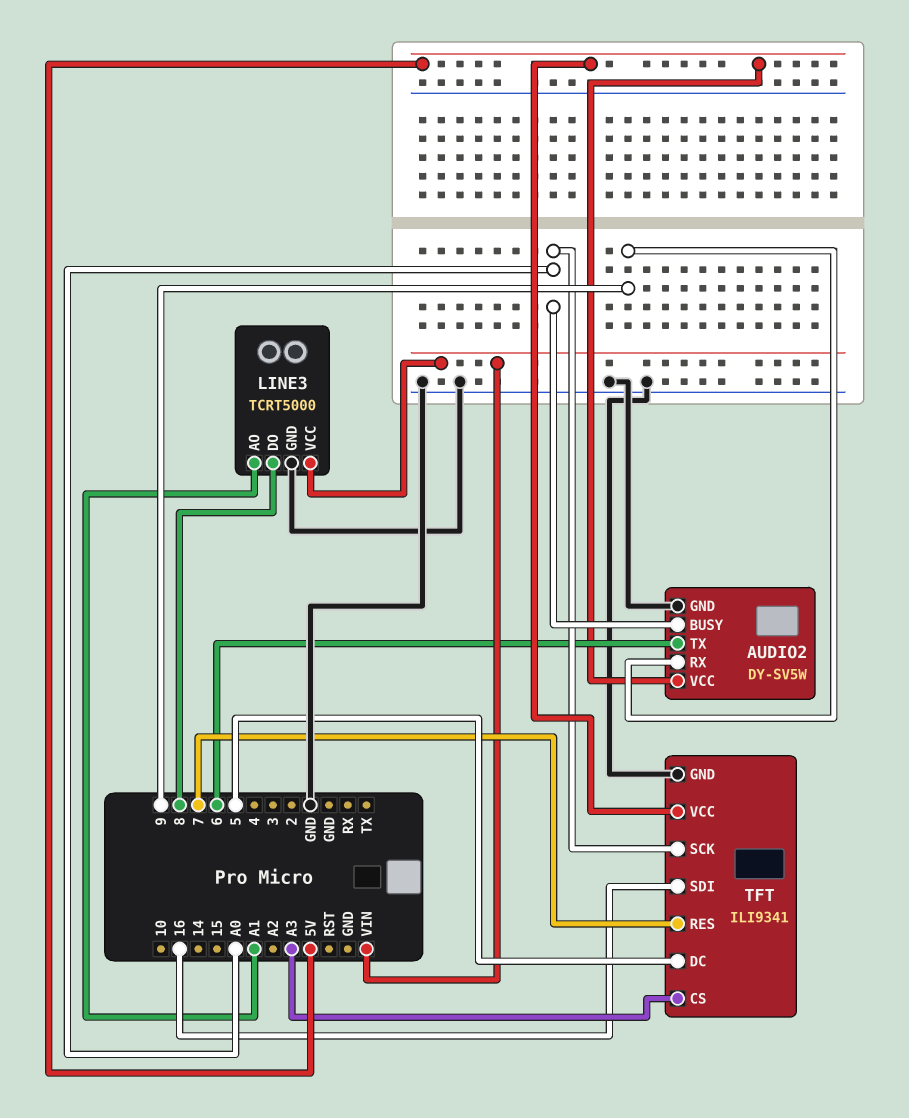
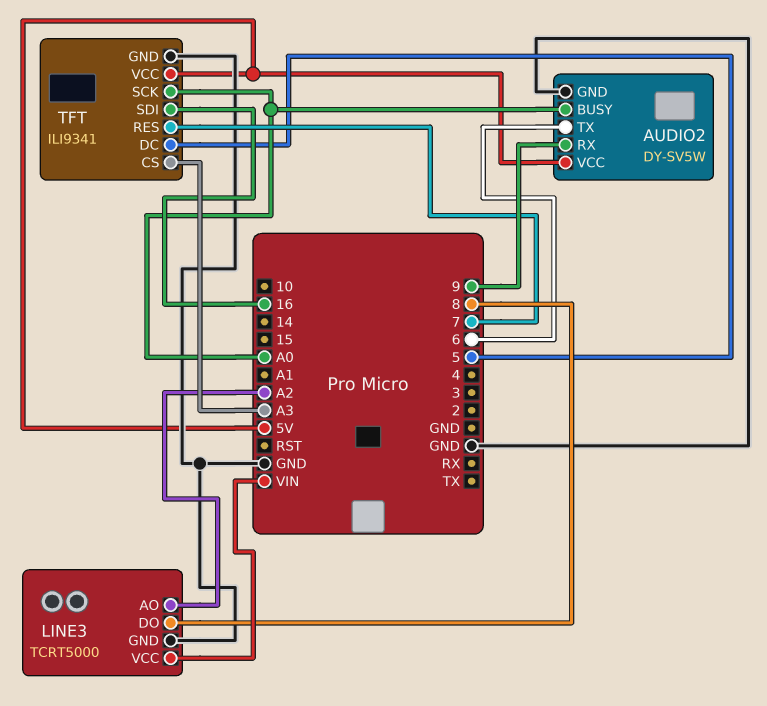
LINE3 pin AO: A1 -> A2

